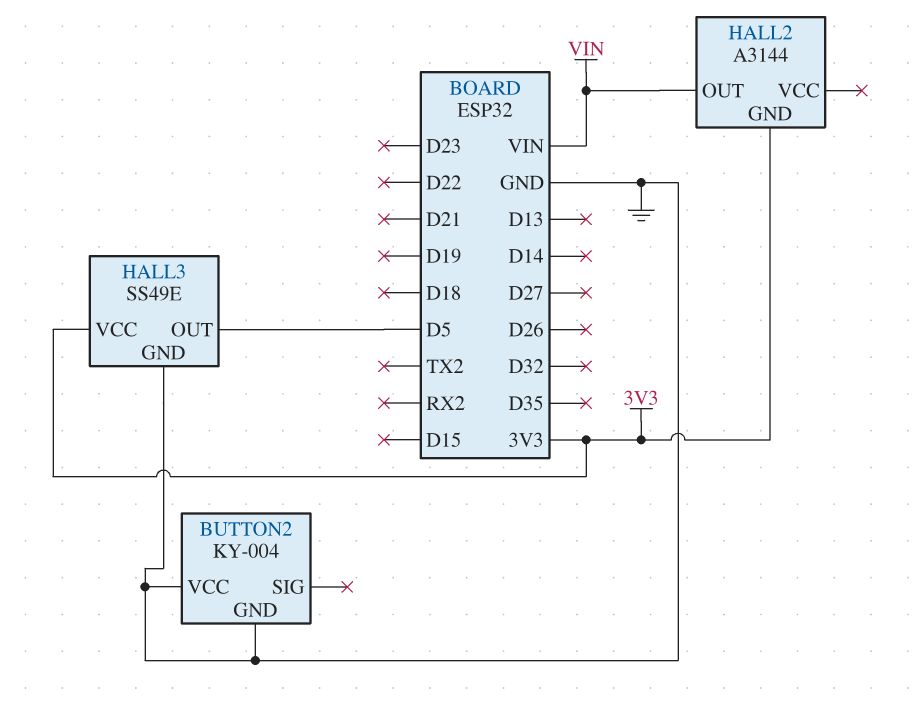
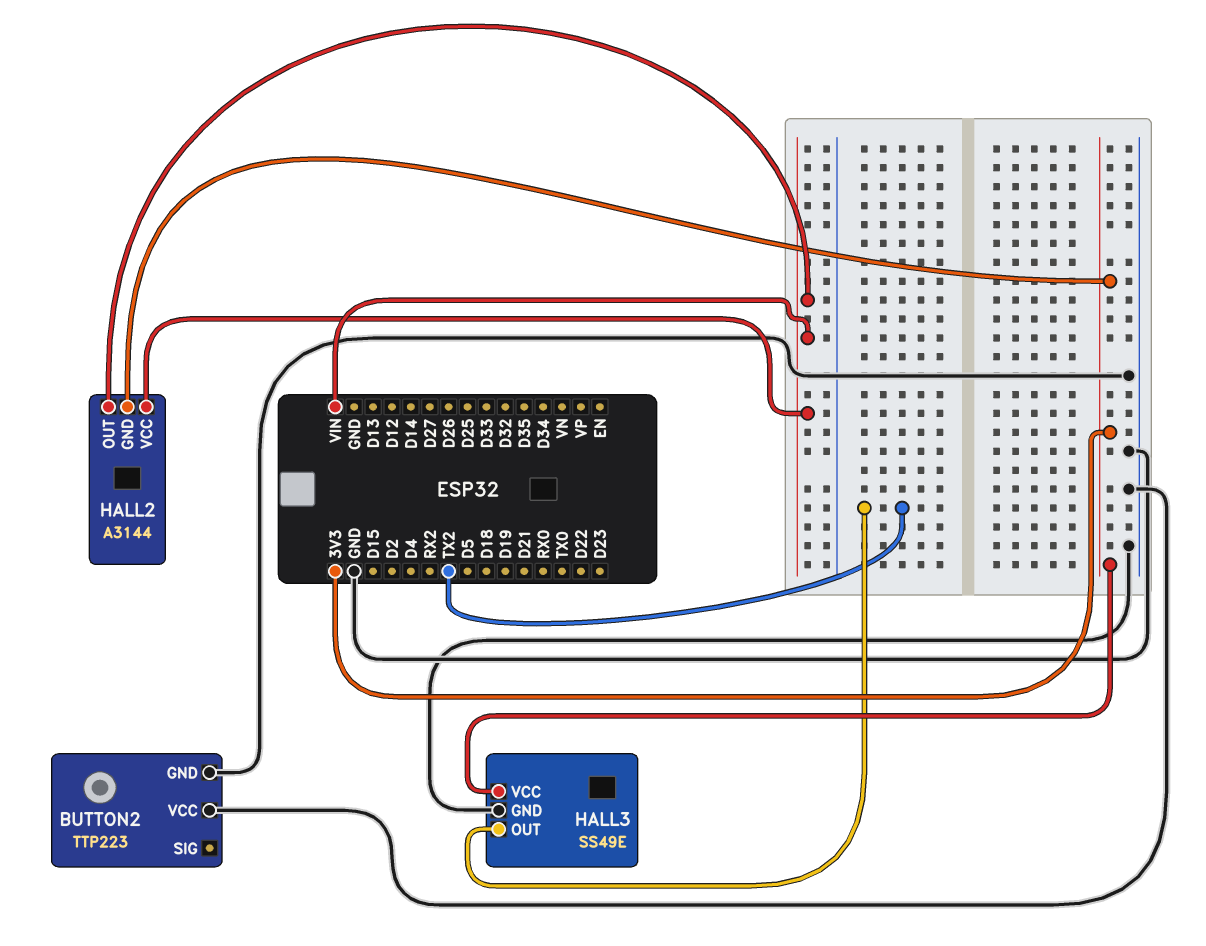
BUTTON2: KY-004 -> TTP223
HALL2 pin VCC: none -> VIN
HALL3 pin OUT: D5 -> TX2

